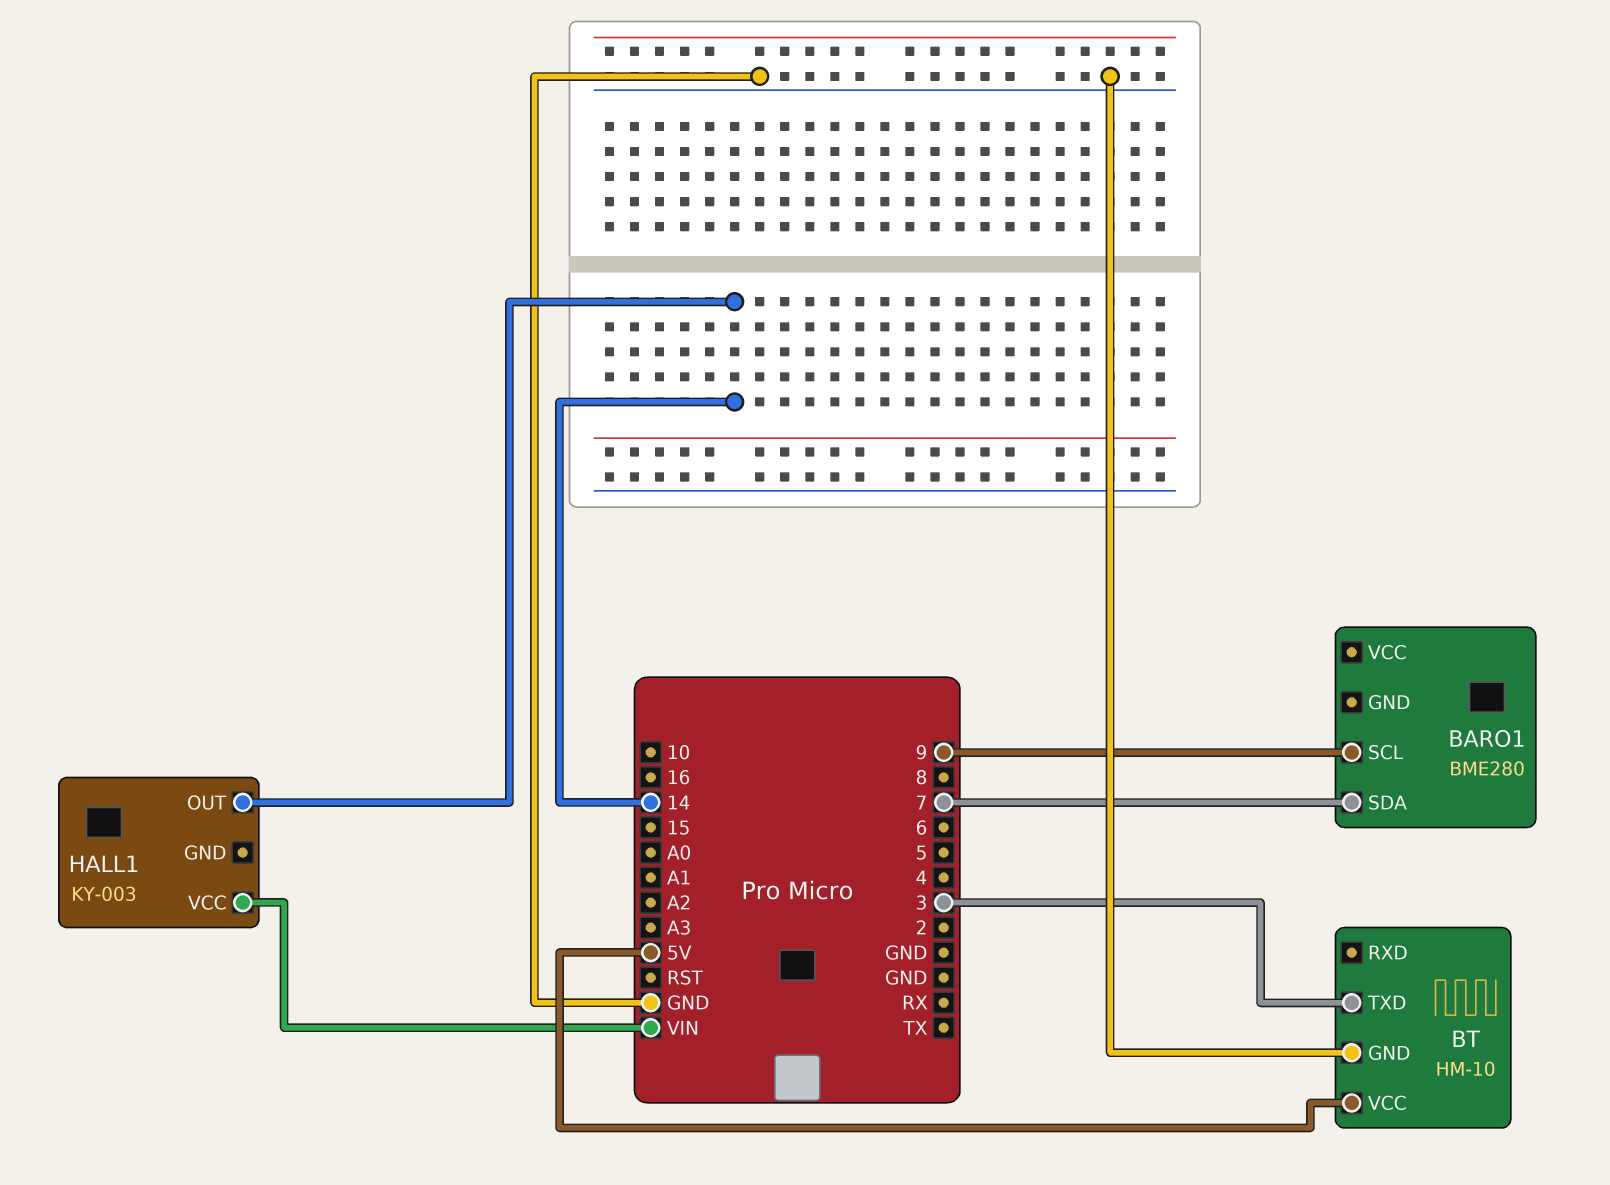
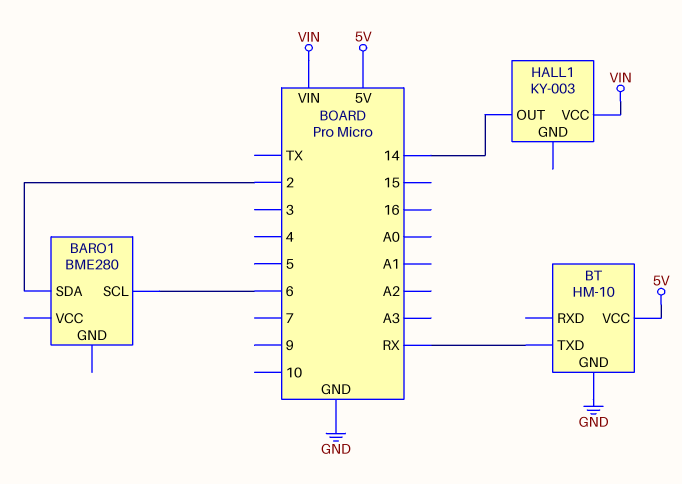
BARO1 pin SCL: 9 -> 6
BARO1 pin SDA: 7 -> 2
BT pin TXD: 3 -> RX

